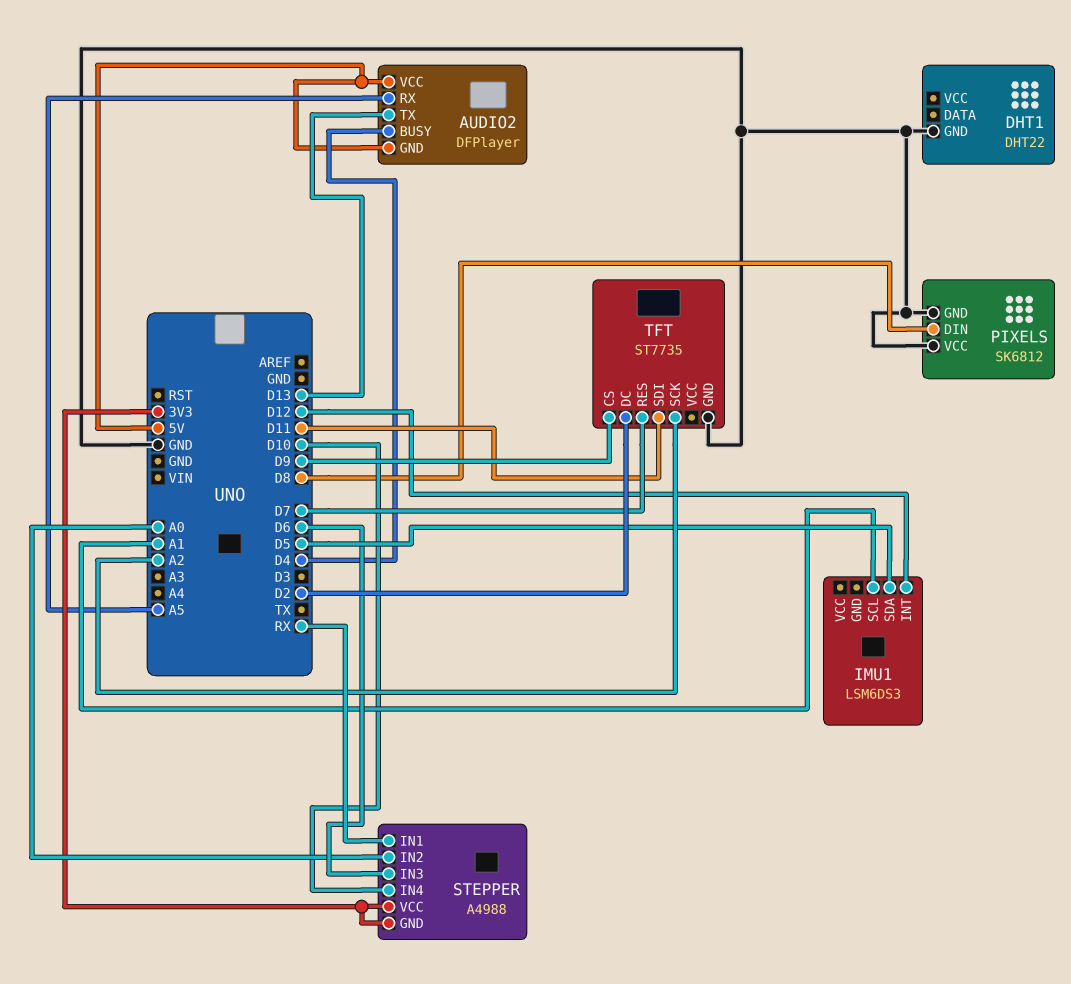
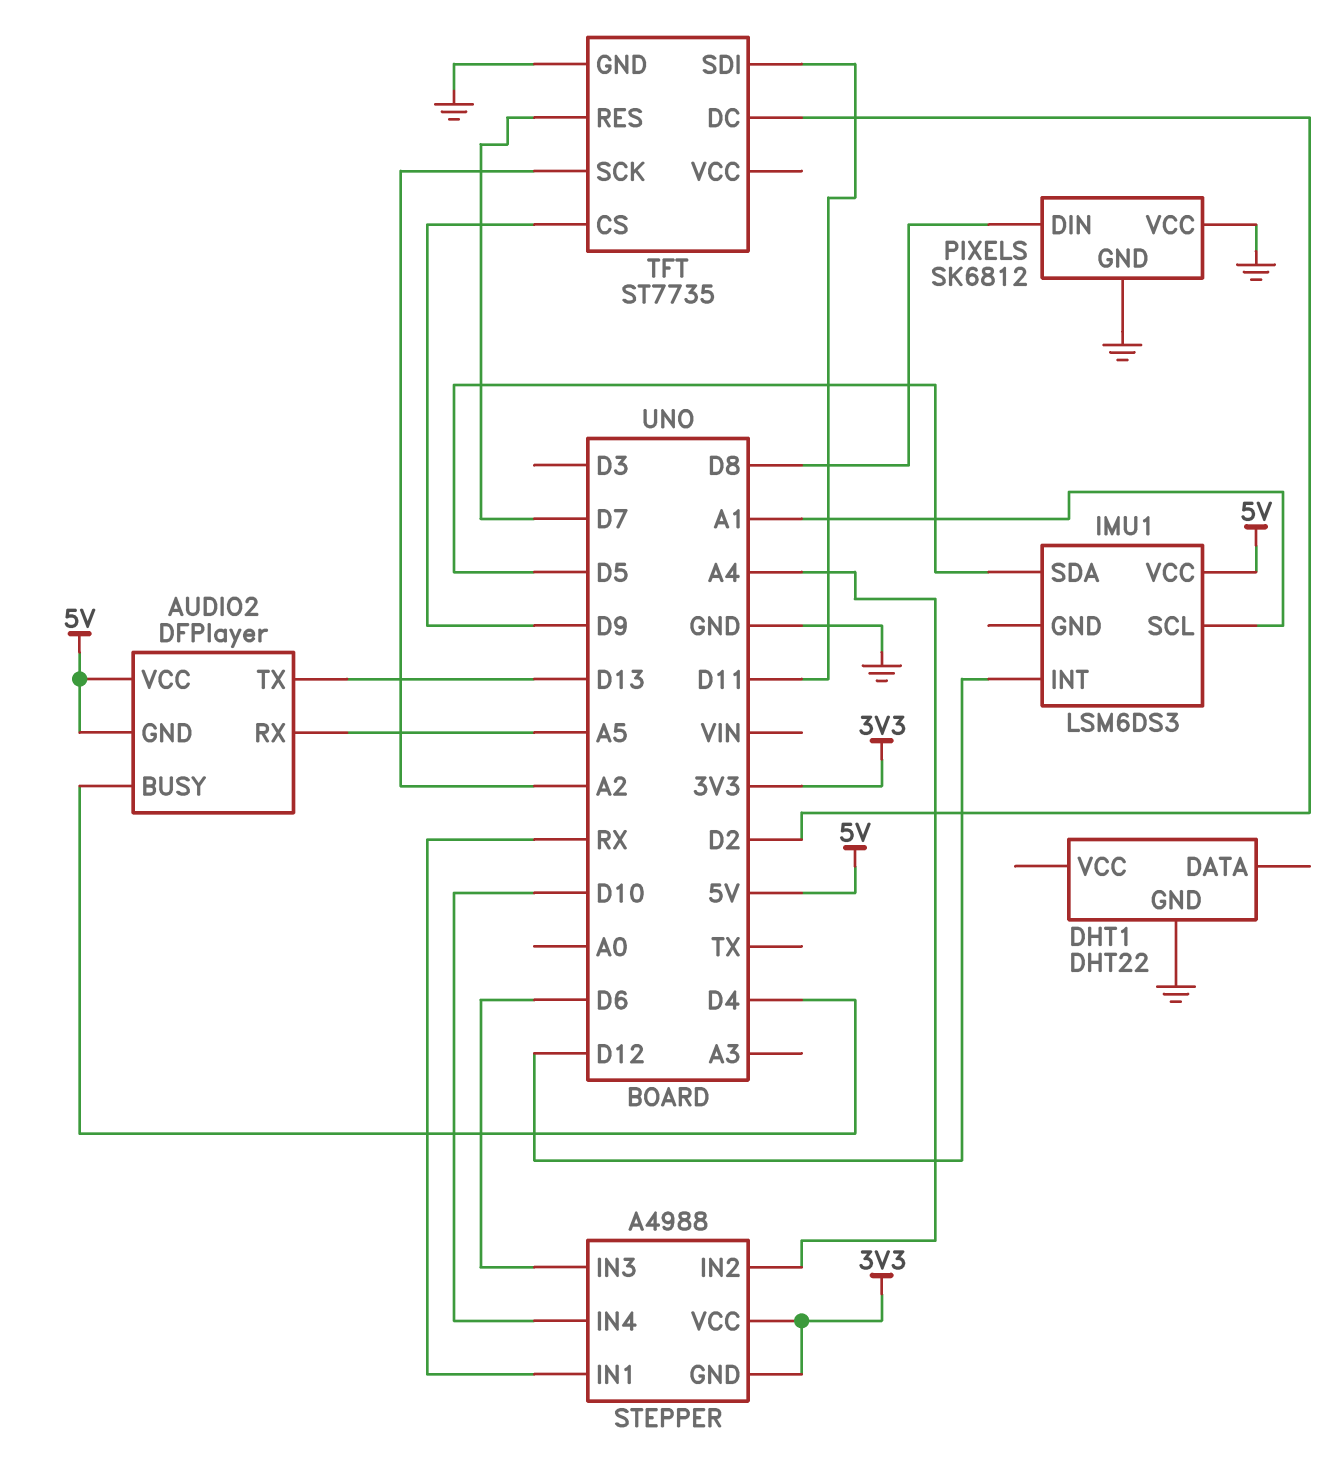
IMU1 pin VCC: none -> 5V
STEPPER pin IN2: A0 -> A4

